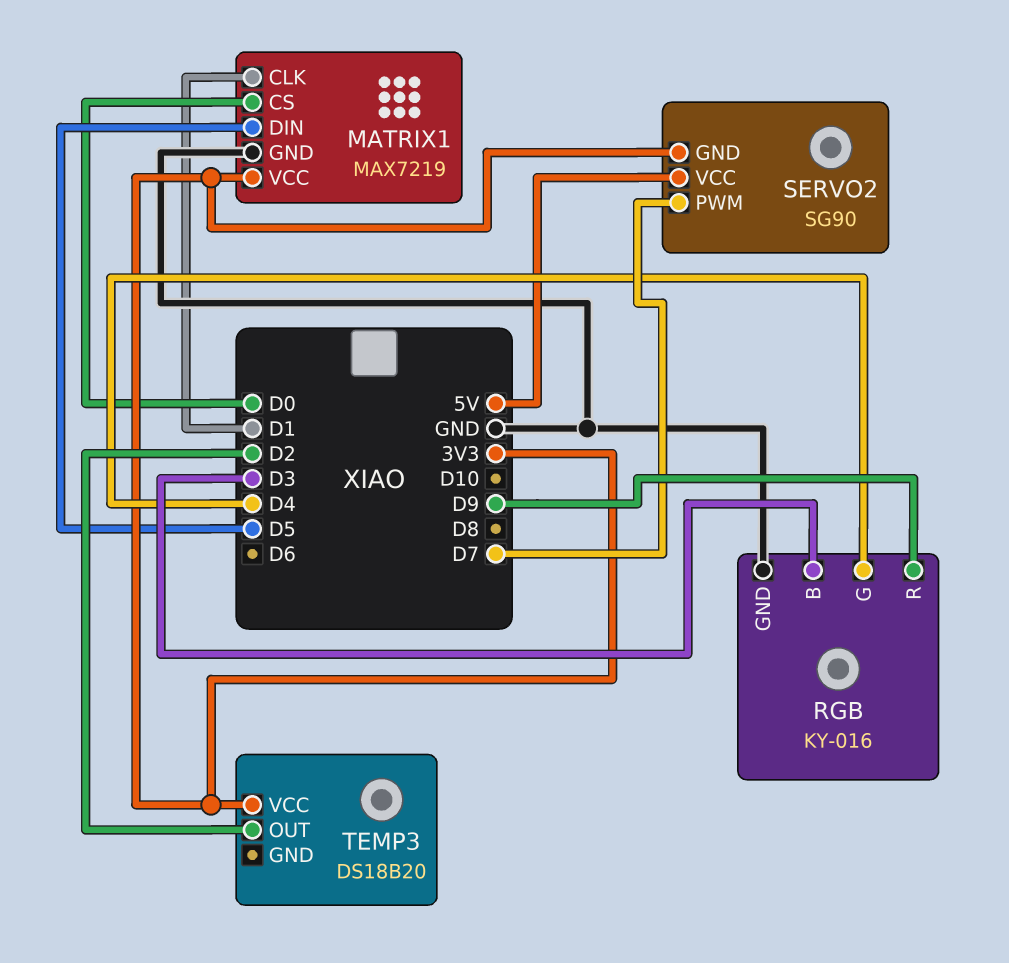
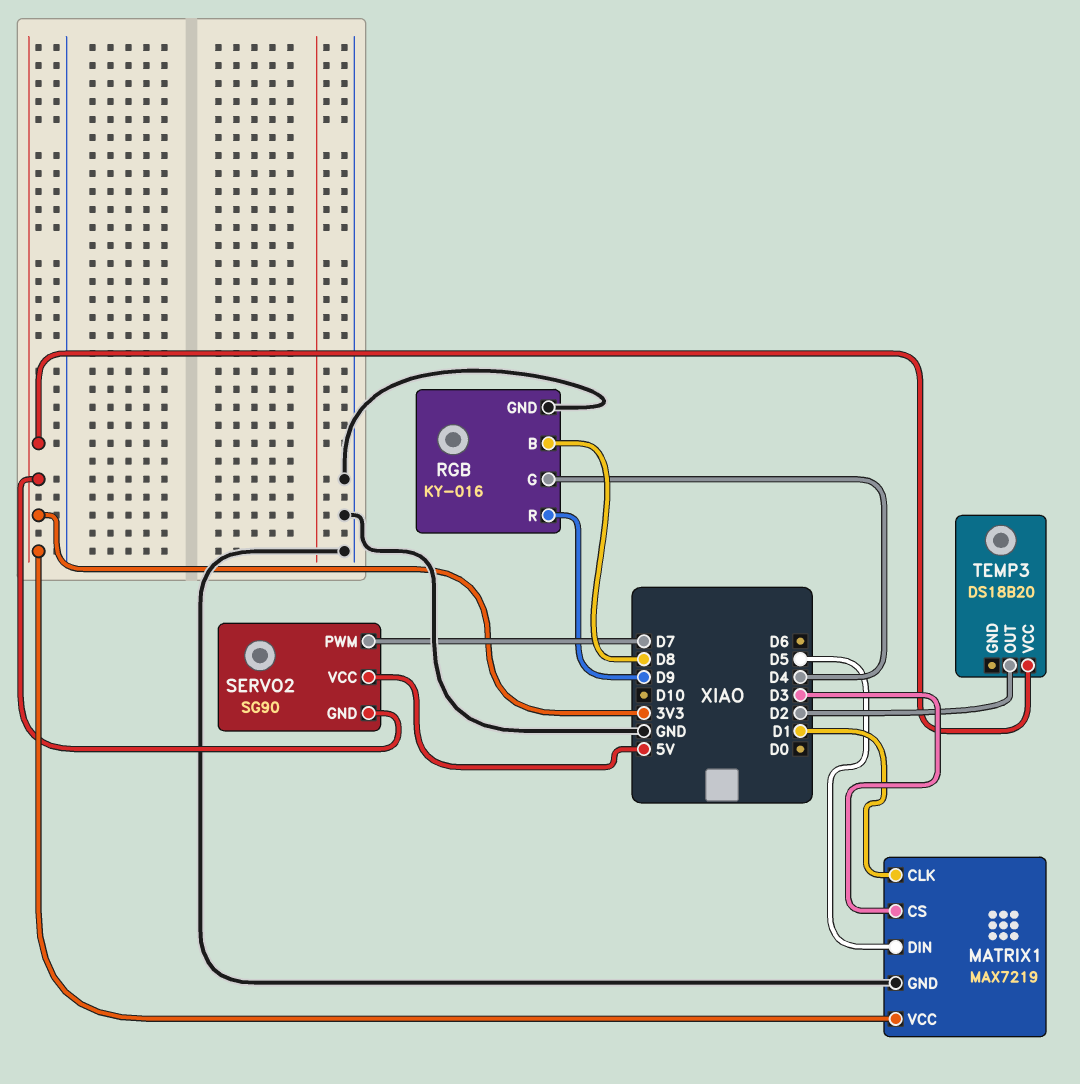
MATRIX1 pin CS: D0 -> D3
RGB pin B: D3 -> D8

